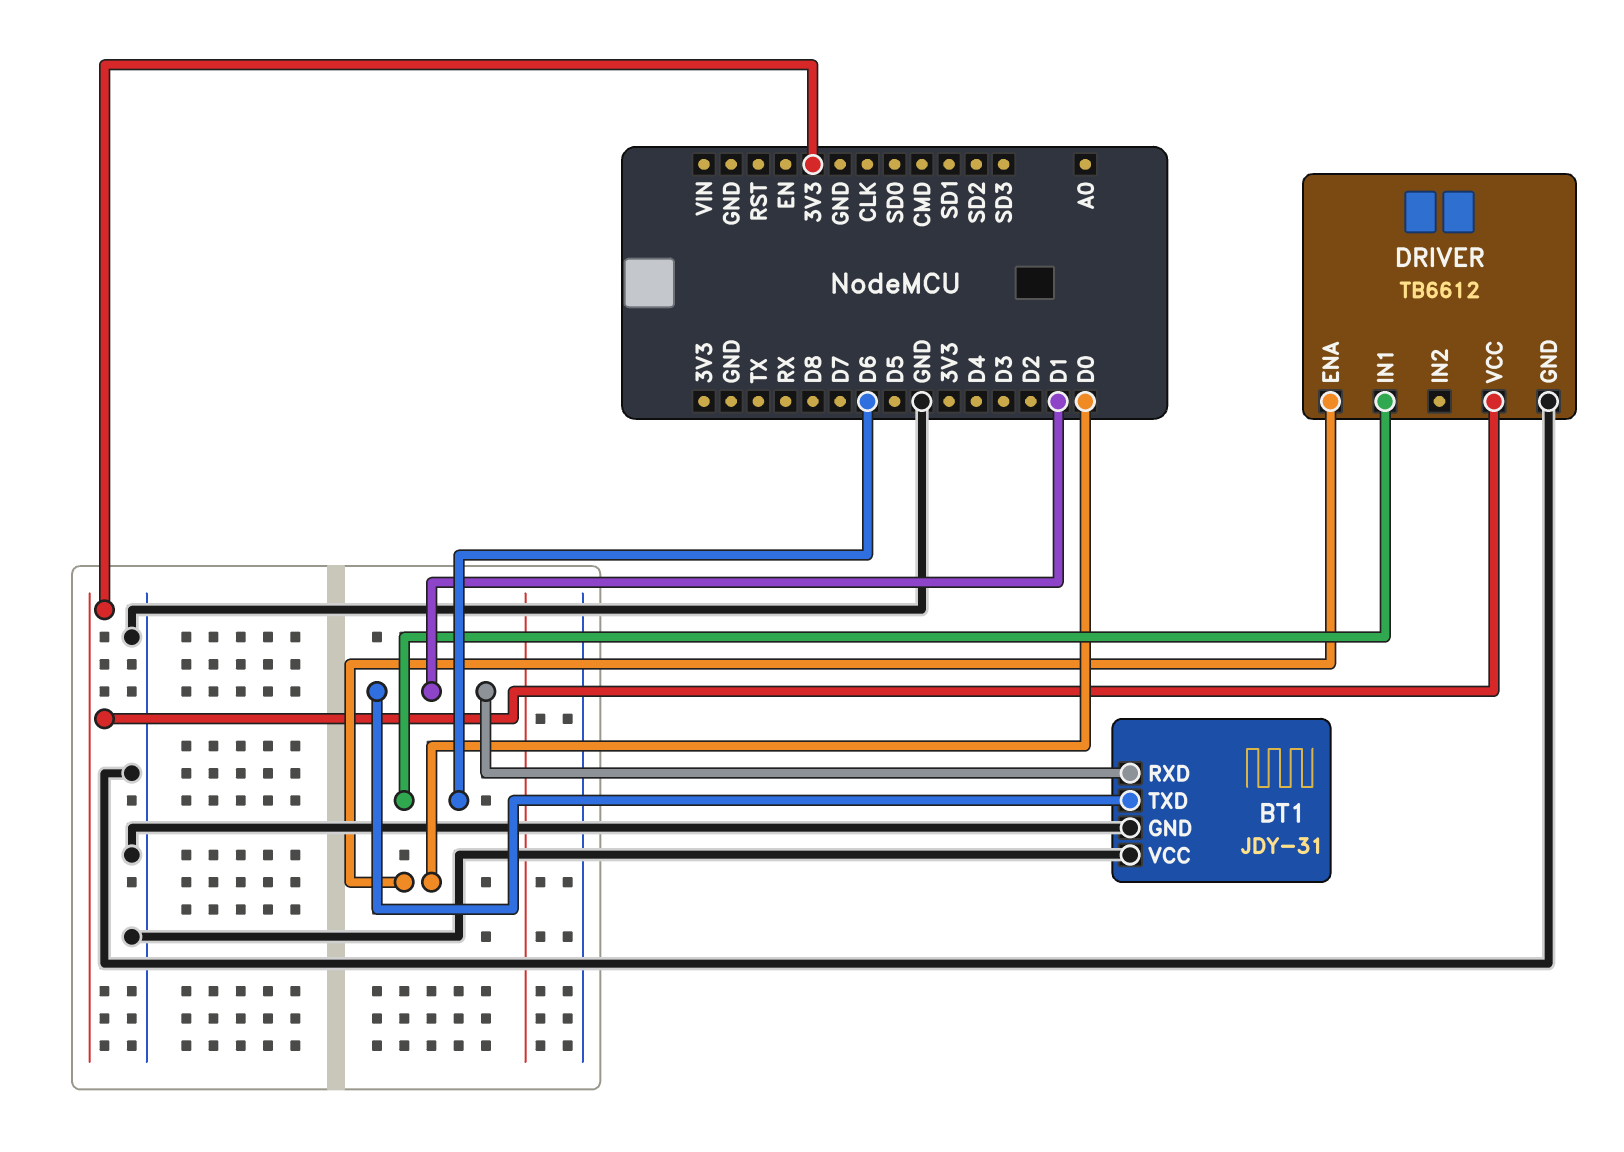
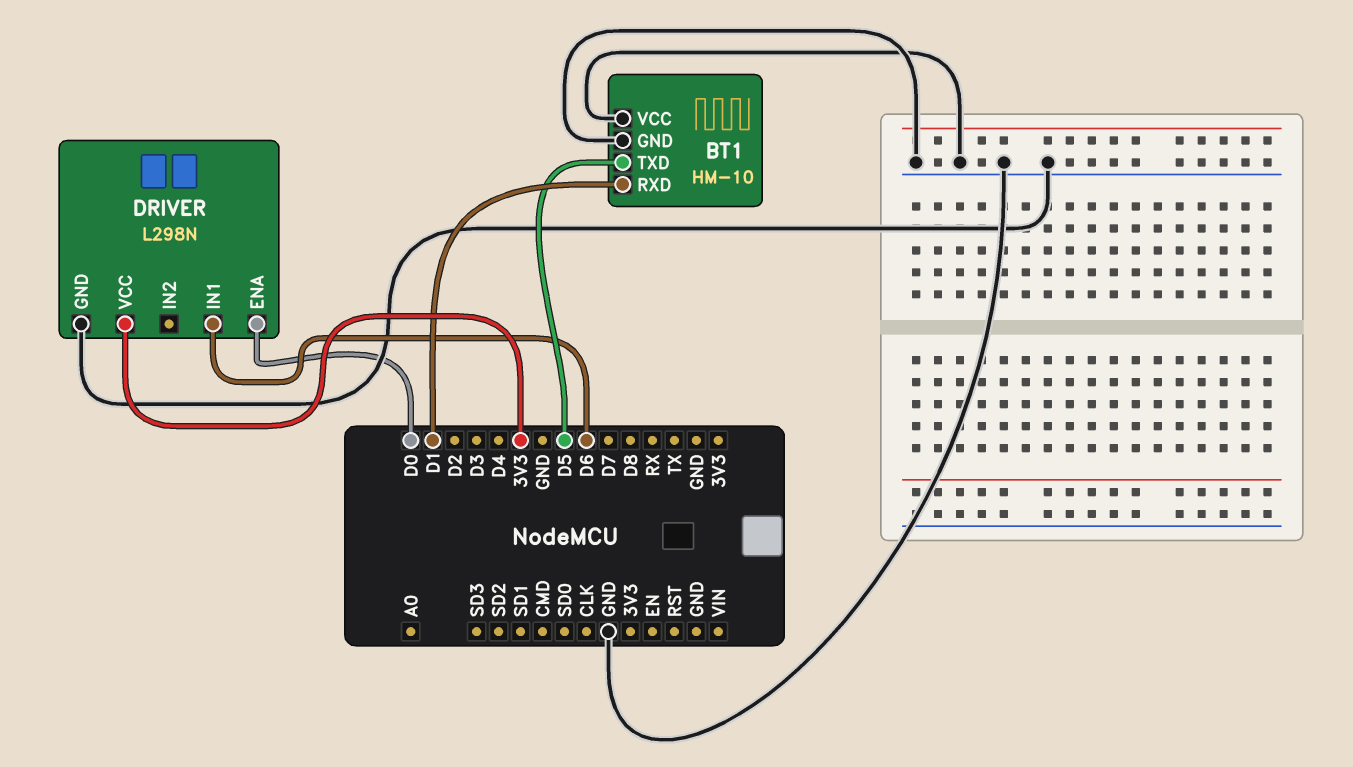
BT1: JDY-31 -> HM-10
BT1 pin TXD: D1 -> D5
DRIVER: TB6612 -> L298N

